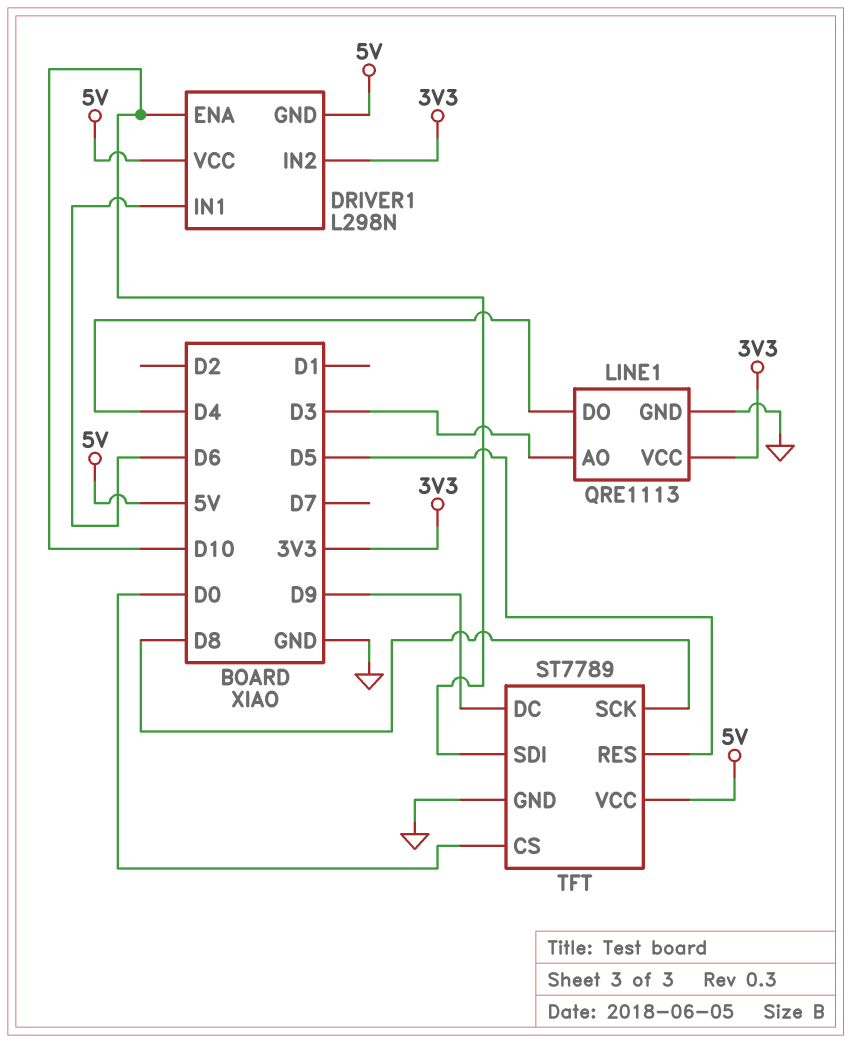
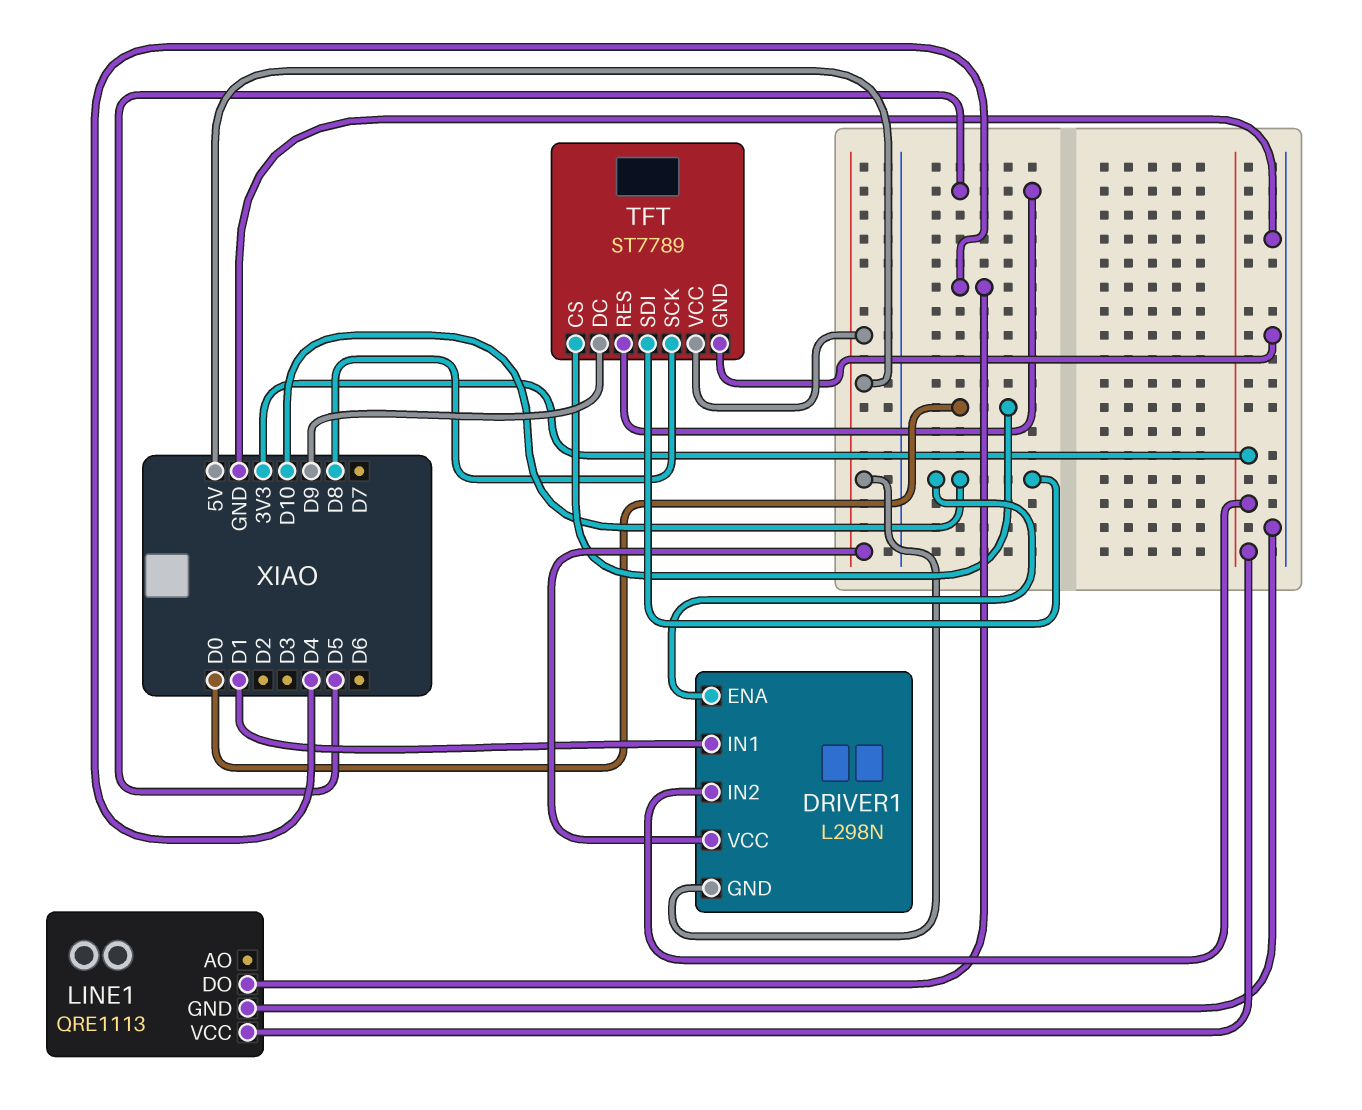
DRIVER1 pin IN1: D6 -> D1
LINE1 pin AO: D3 -> none

